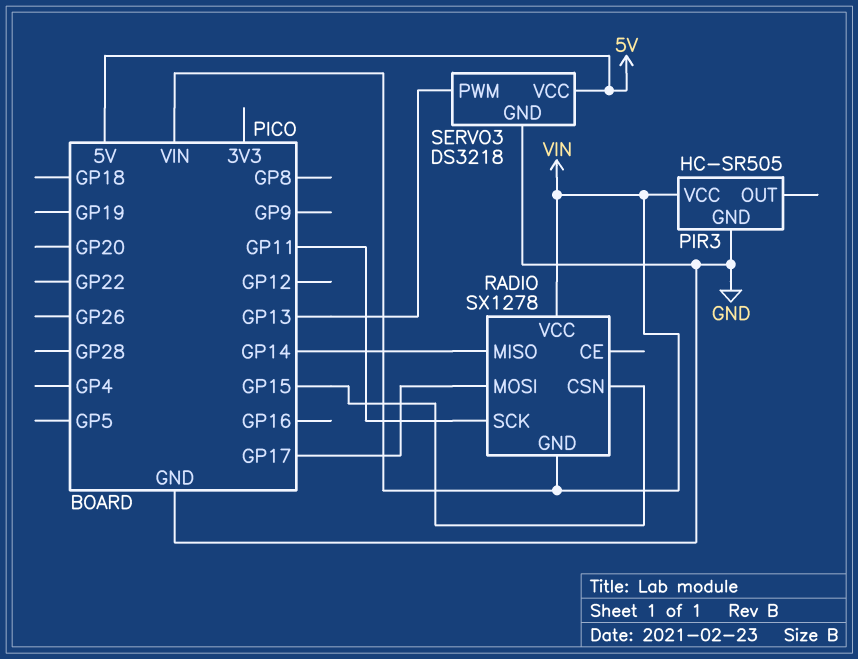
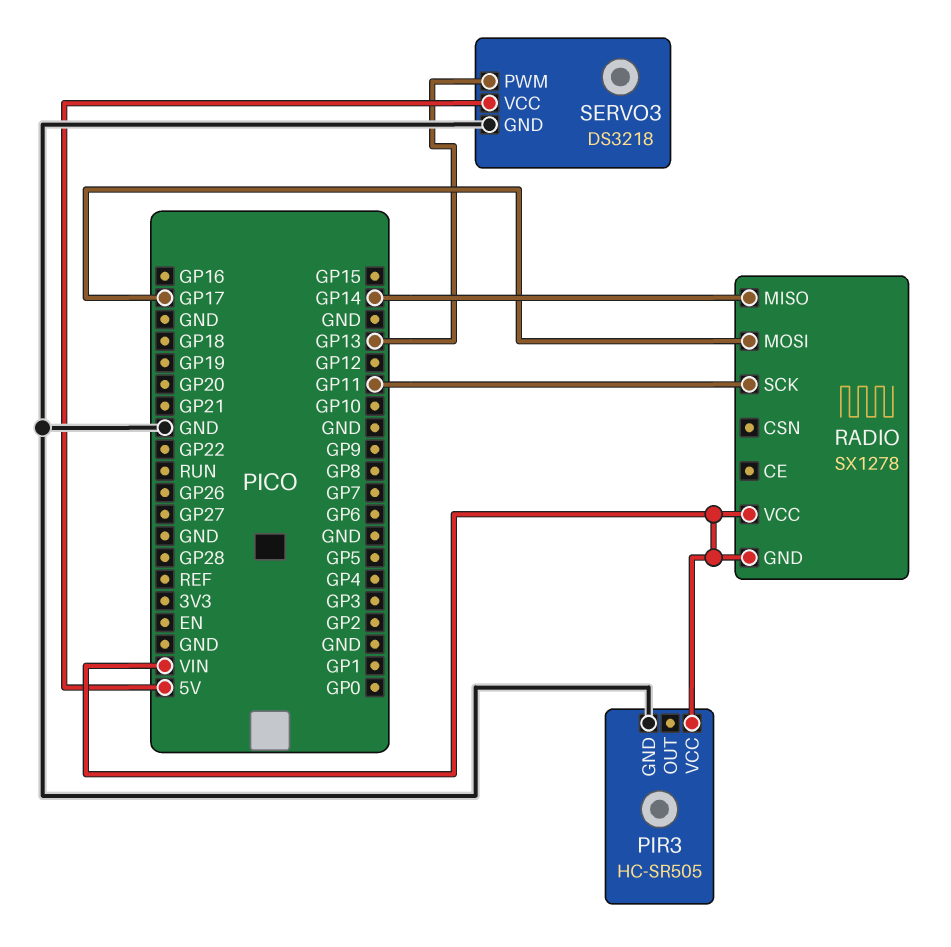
RADIO pin CSN: GP15 -> none

